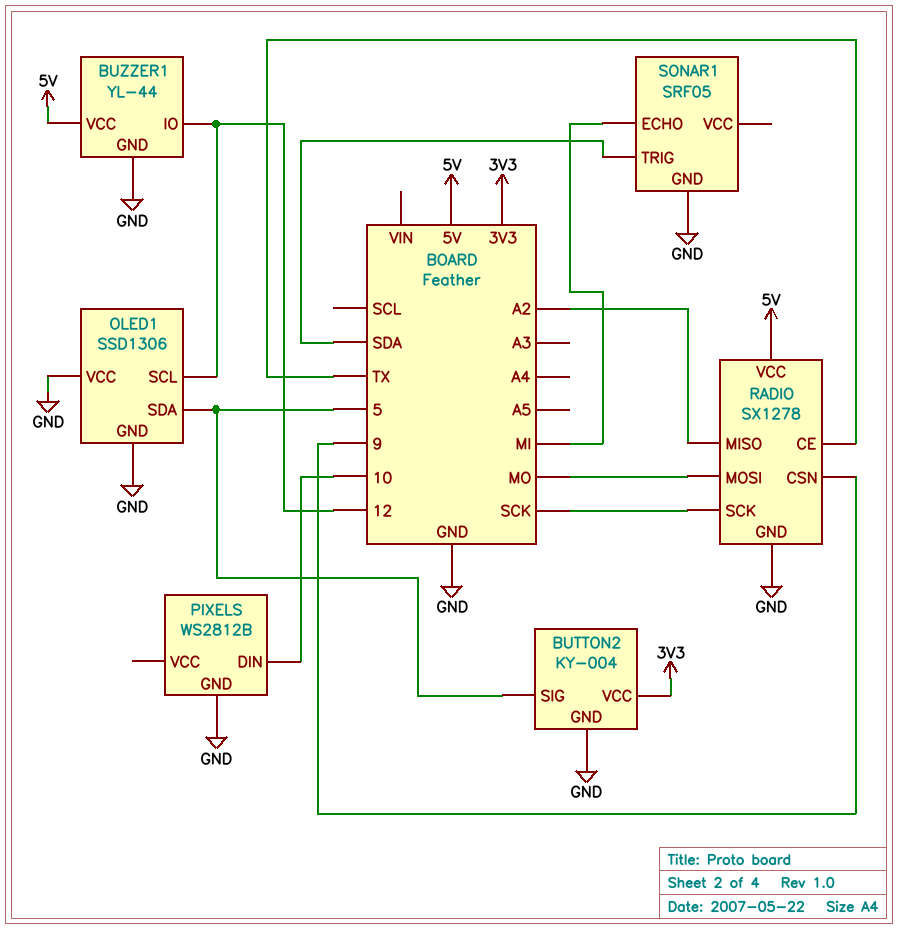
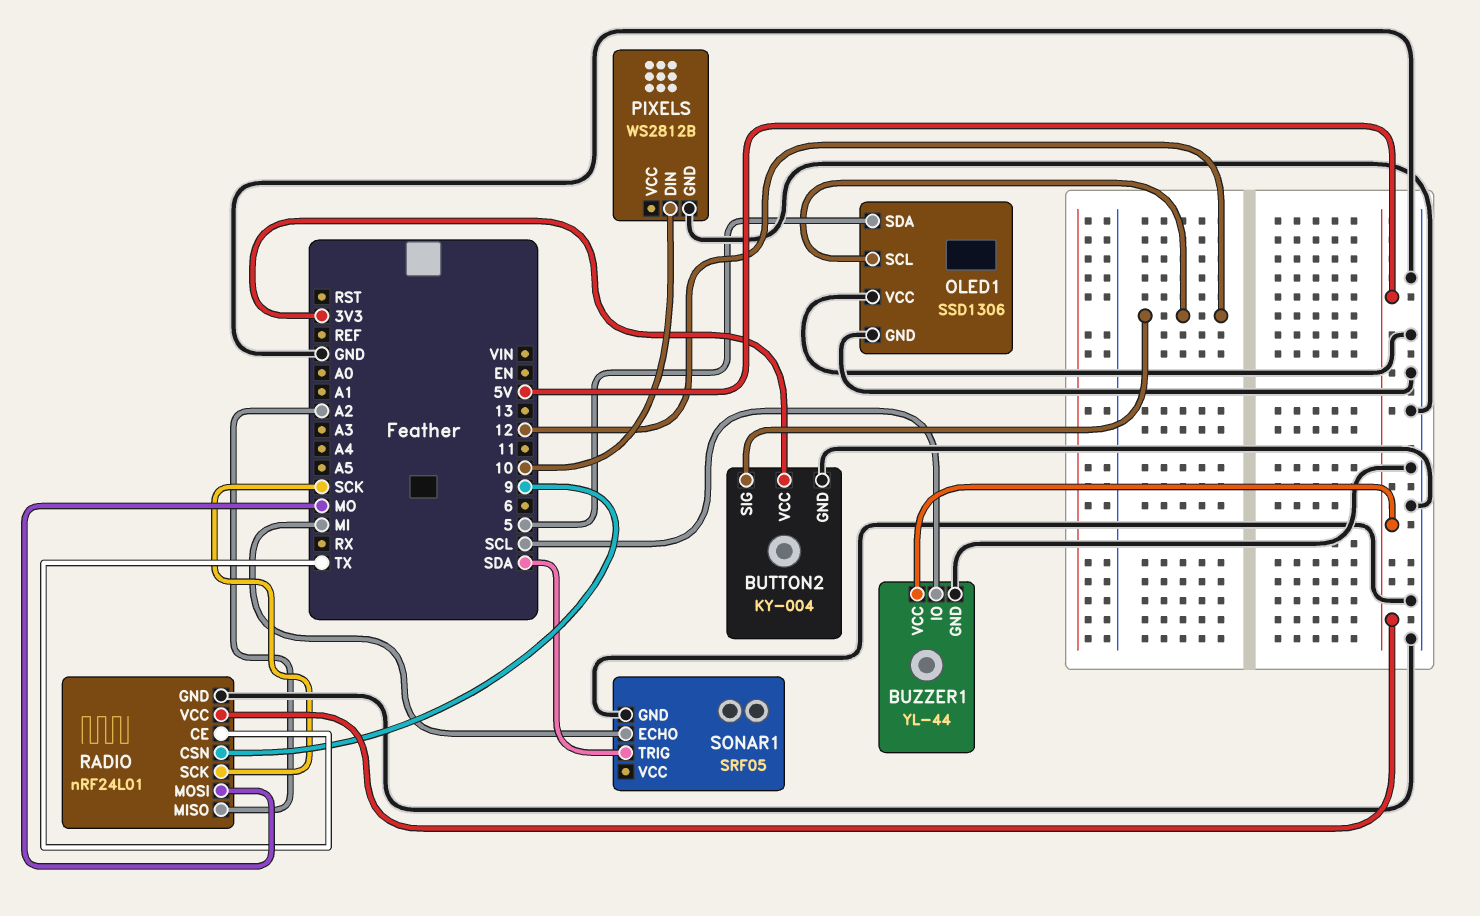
BUTTON2 pin SIG: 5 -> 12
BUZZER1 pin IO: 12 -> SCL
RADIO: SX1278 -> nRF24L01

